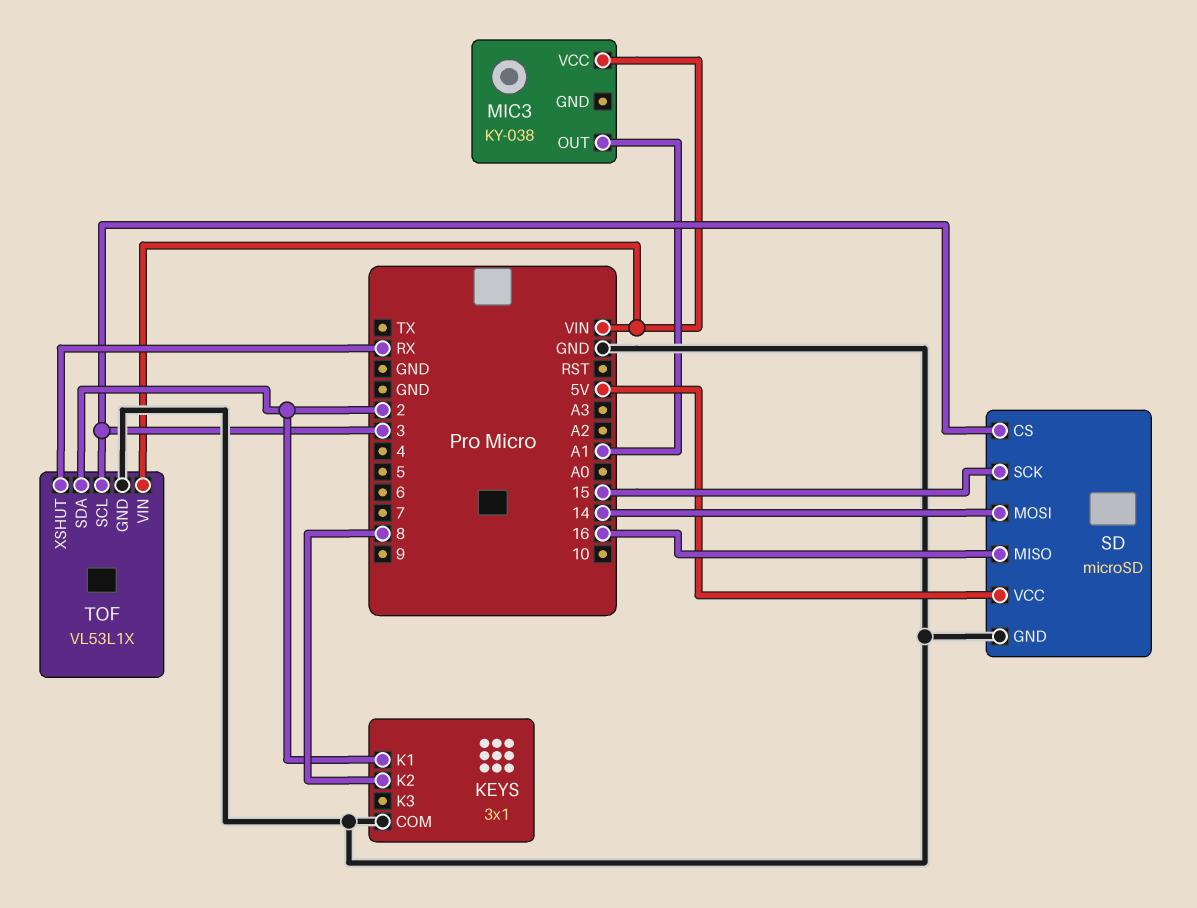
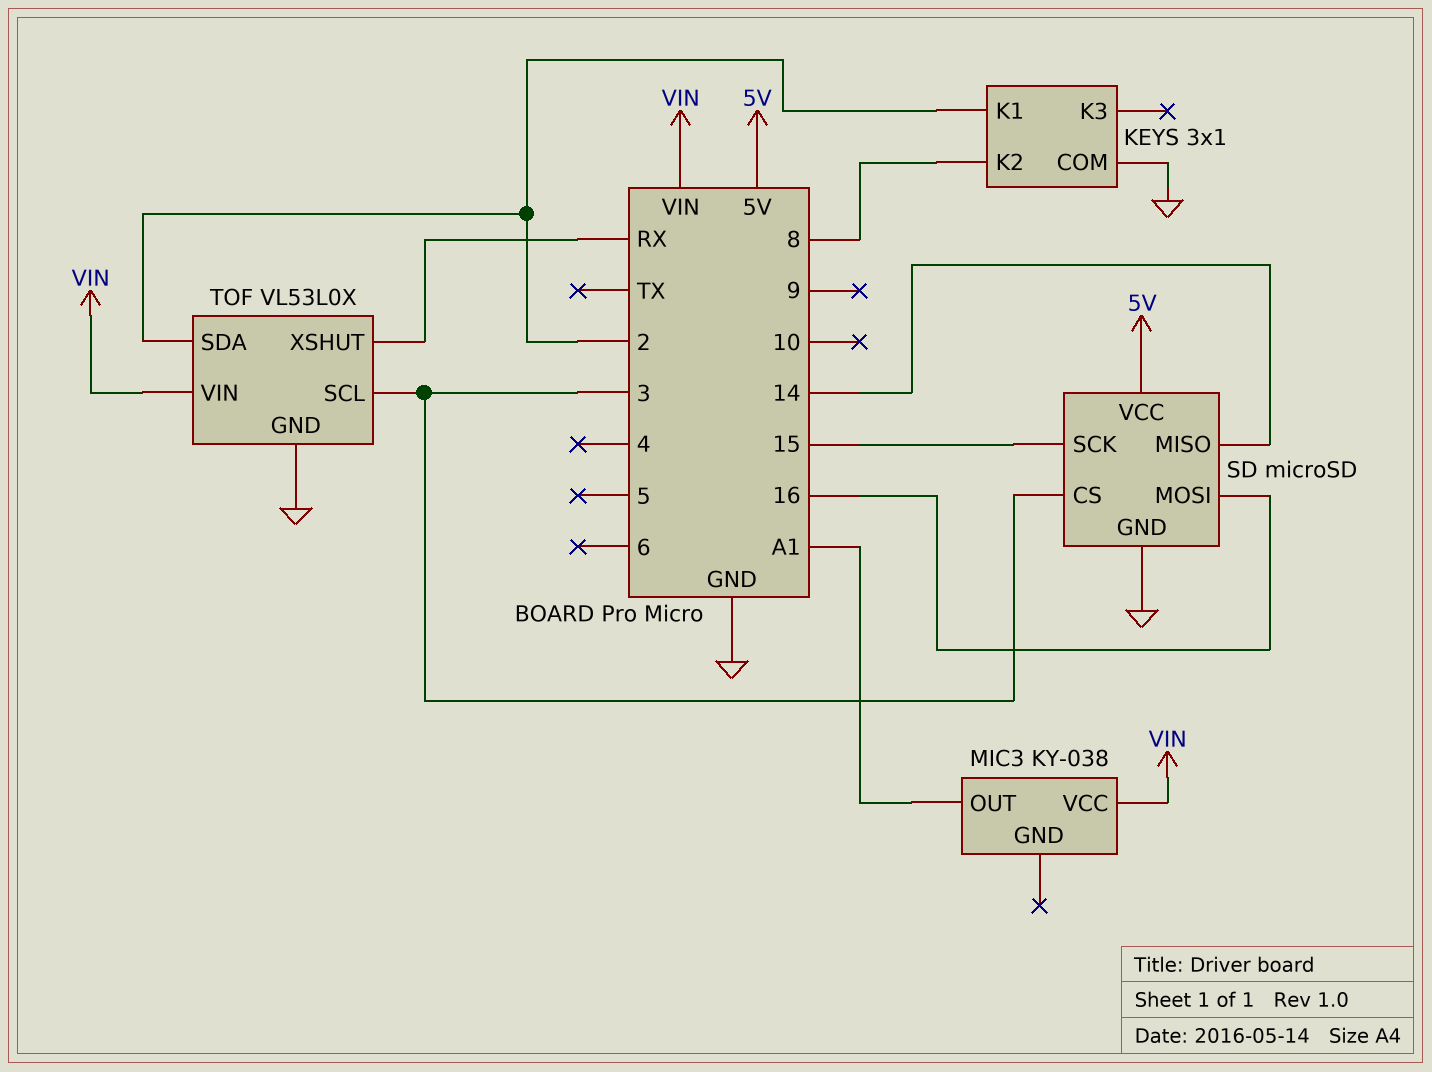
SD pin MISO: 16 -> 14
SD pin MOSI: 14 -> 16
TOF: VL53L1X -> VL53L0X

